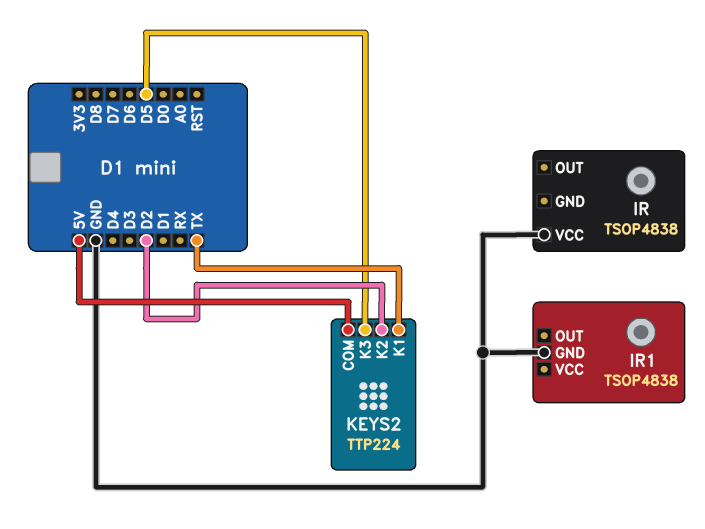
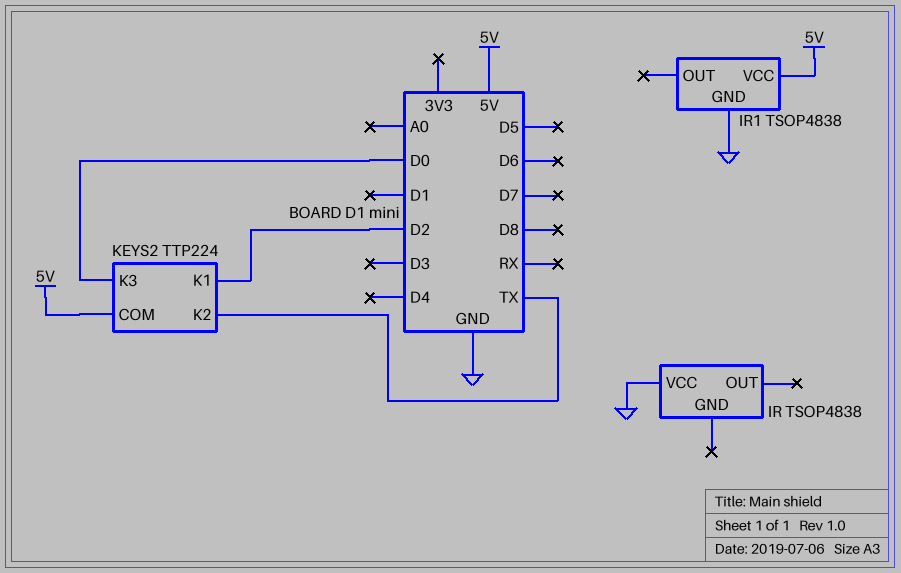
IR1 pin VCC: none -> 5V
KEYS2 pin K1: TX -> D2
KEYS2 pin K2: D2 -> TX
KEYS2 pin K3: D5 -> D0

